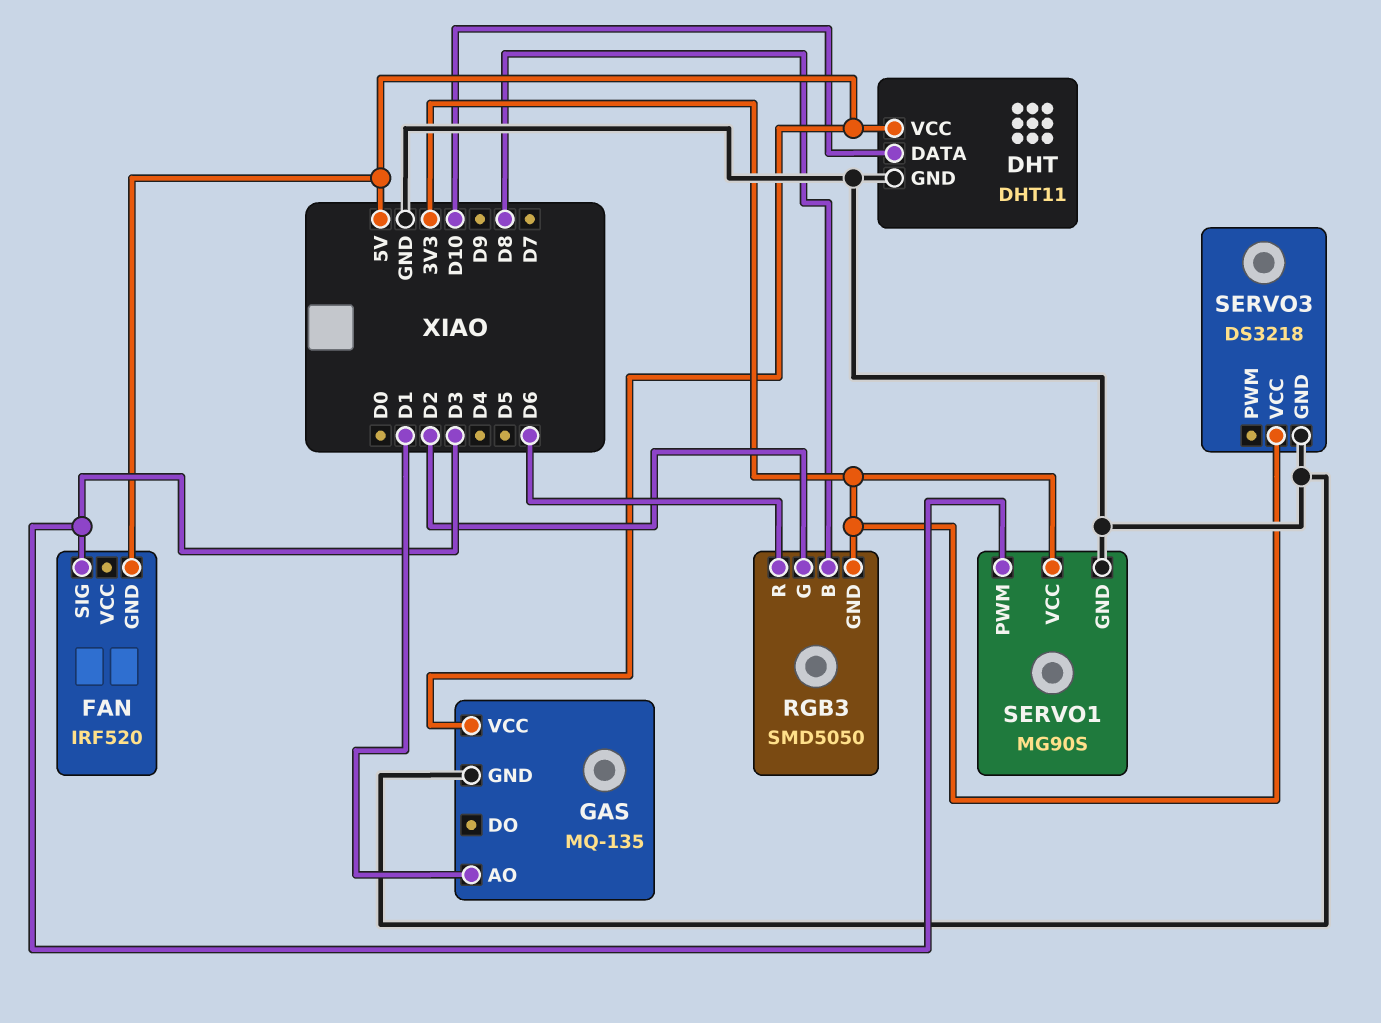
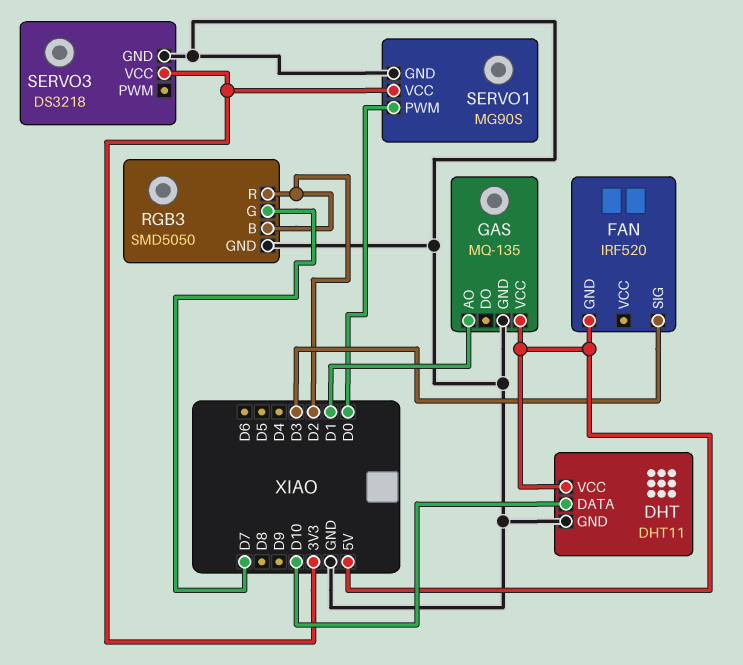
RGB3 pin B: D8 -> D2
RGB3 pin G: D2 -> D7
RGB3 pin GND: 3V3 -> GND
RGB3 pin R: D6 -> D2
SERVO1 pin PWM: D3 -> D0

